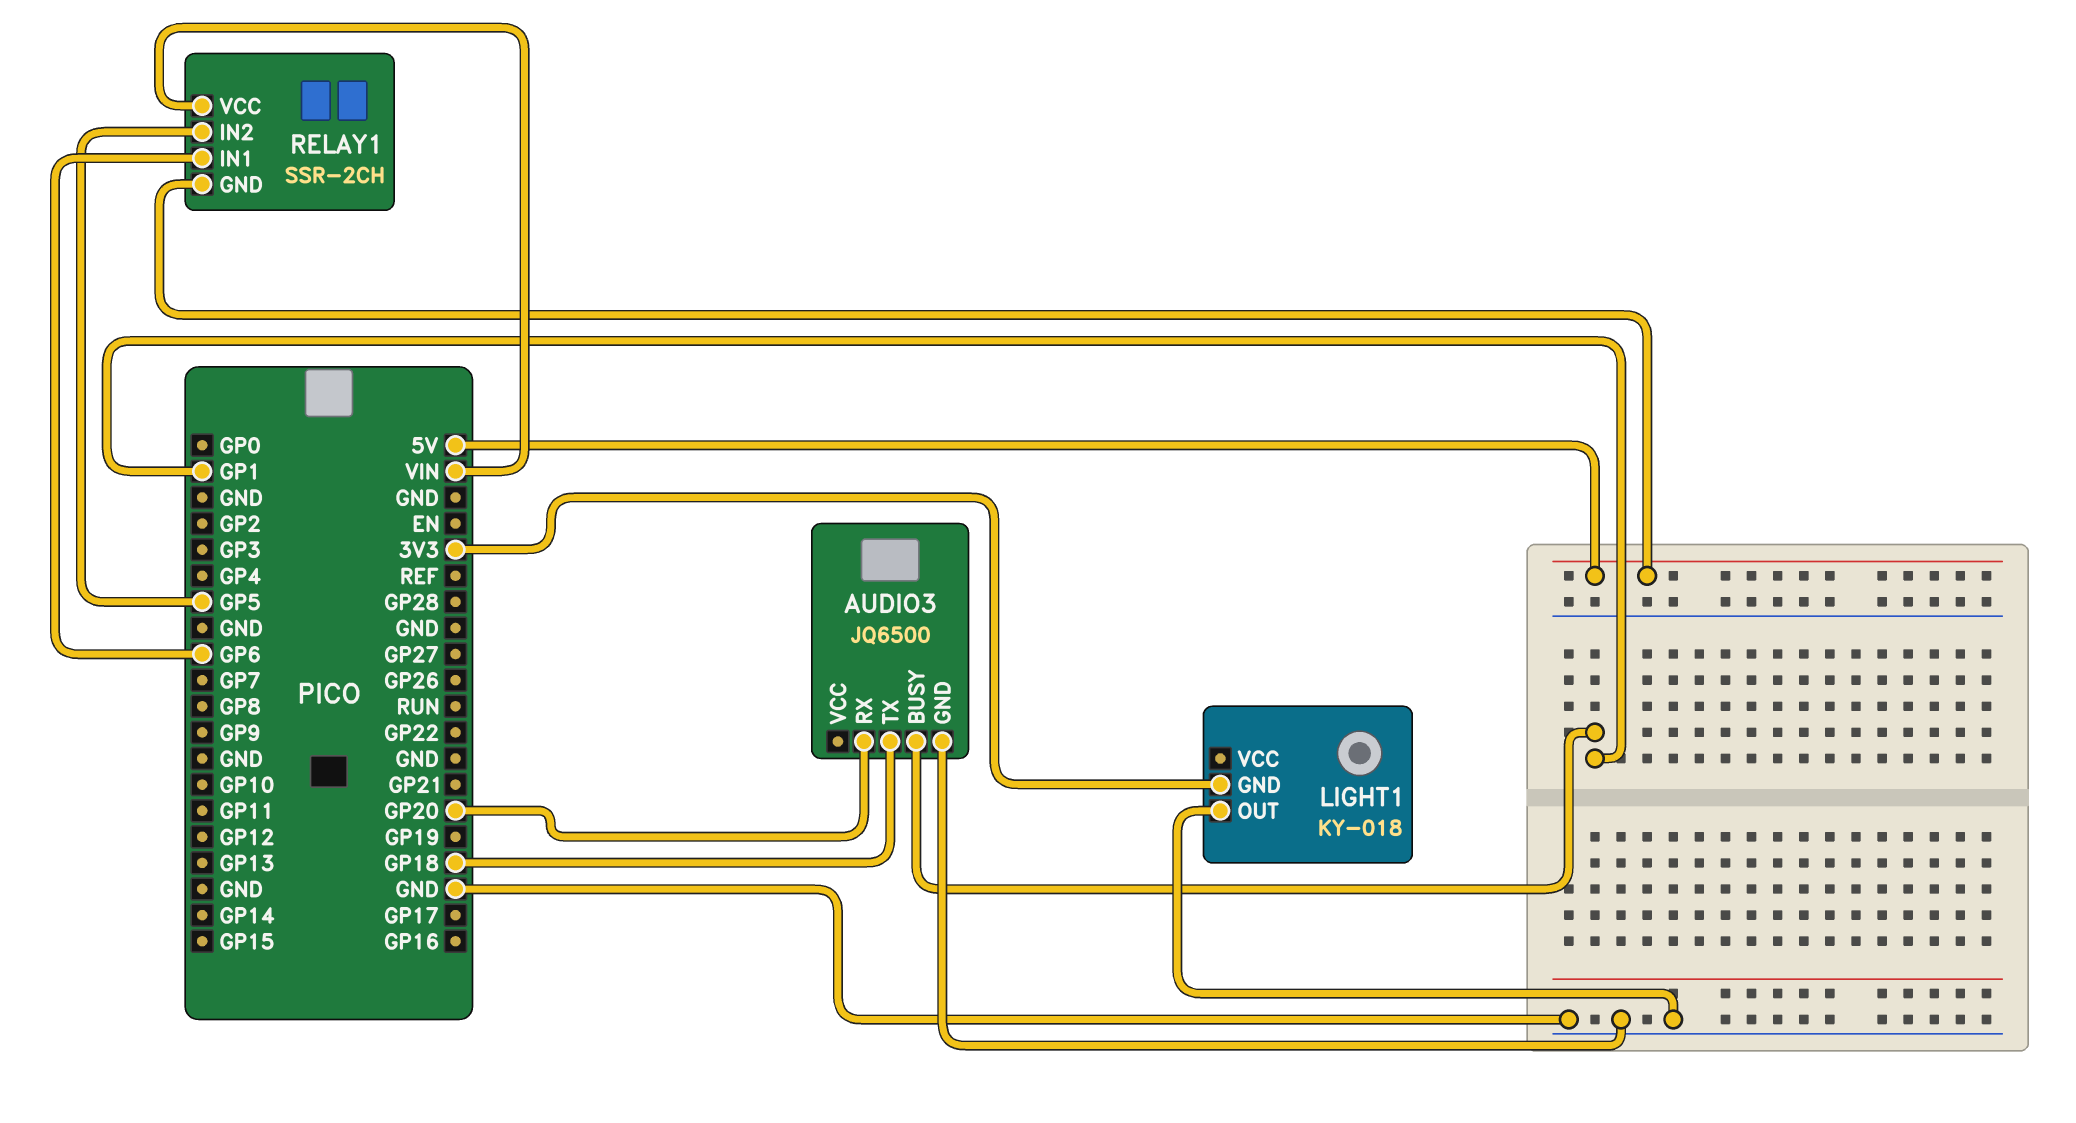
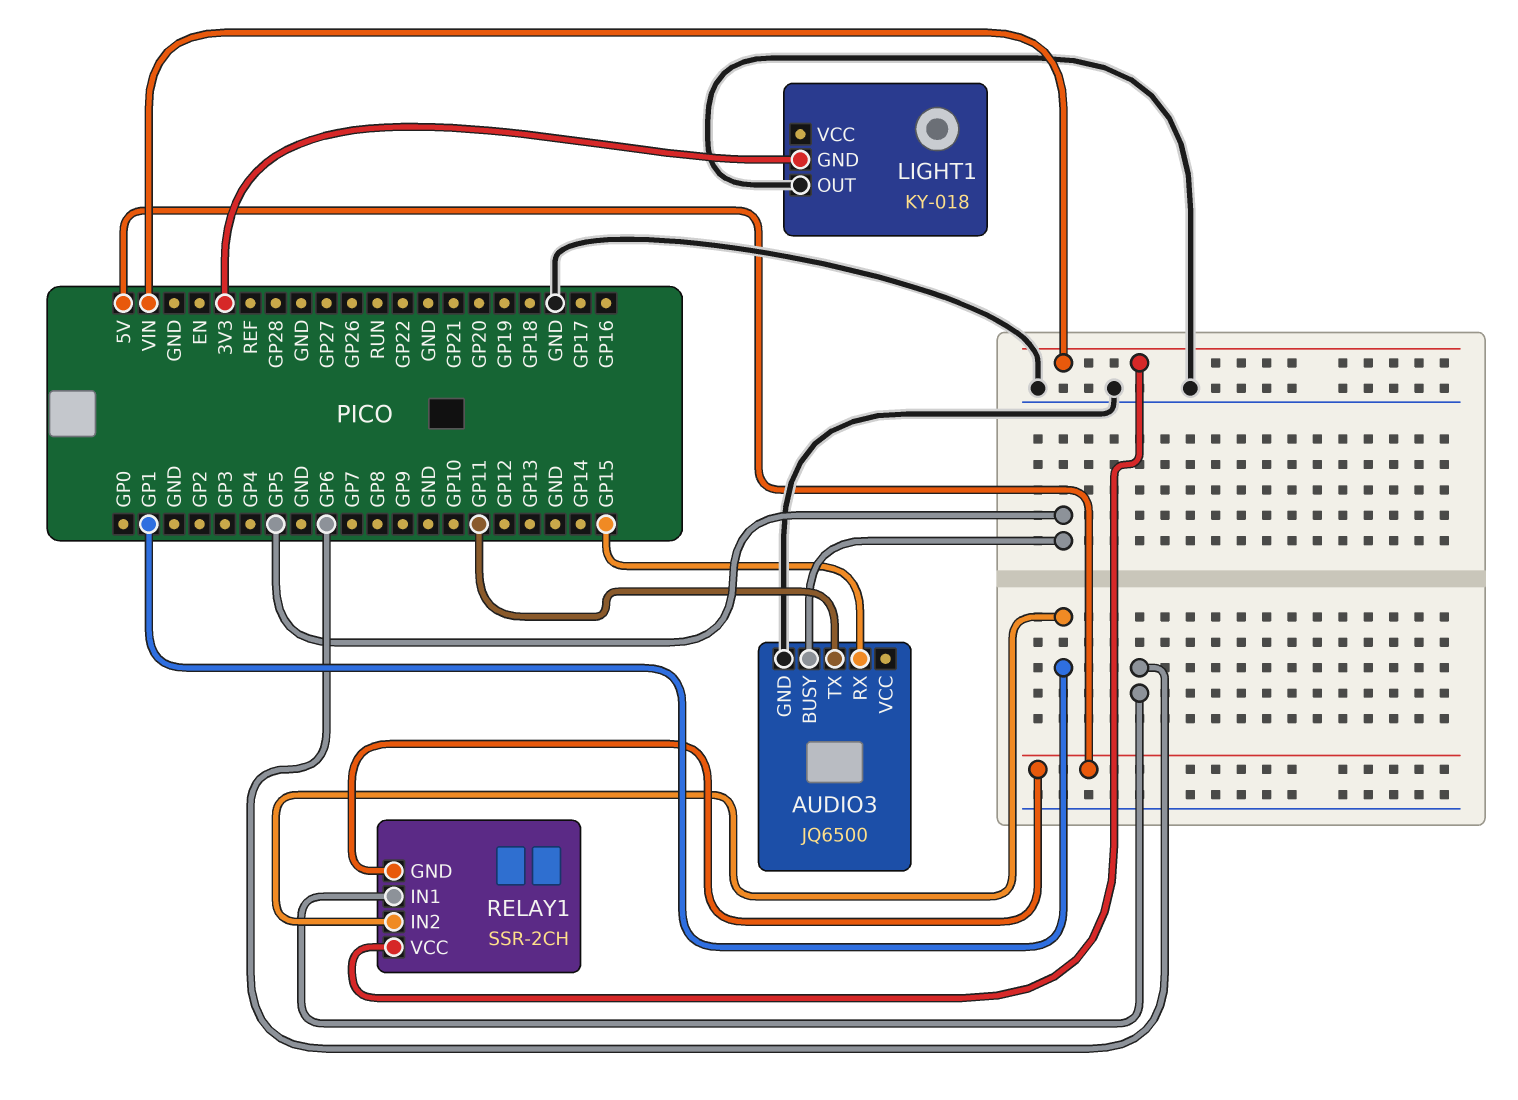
AUDIO3 pin BUSY: GP1 -> GP5
AUDIO3 pin RX: GP20 -> GP15
AUDIO3 pin TX: GP18 -> GP11
RELAY1 pin IN2: GP5 -> GP1

